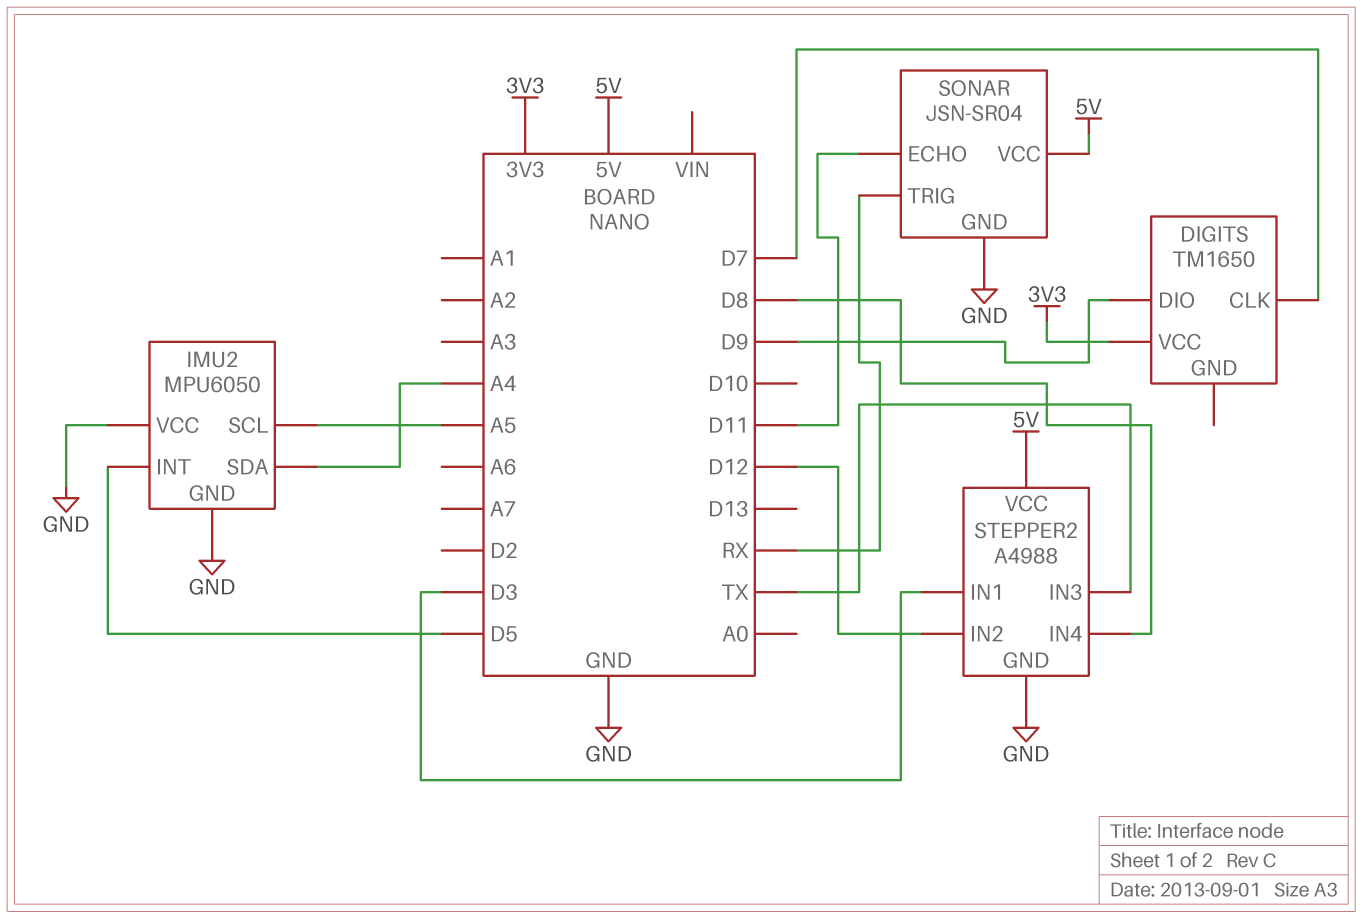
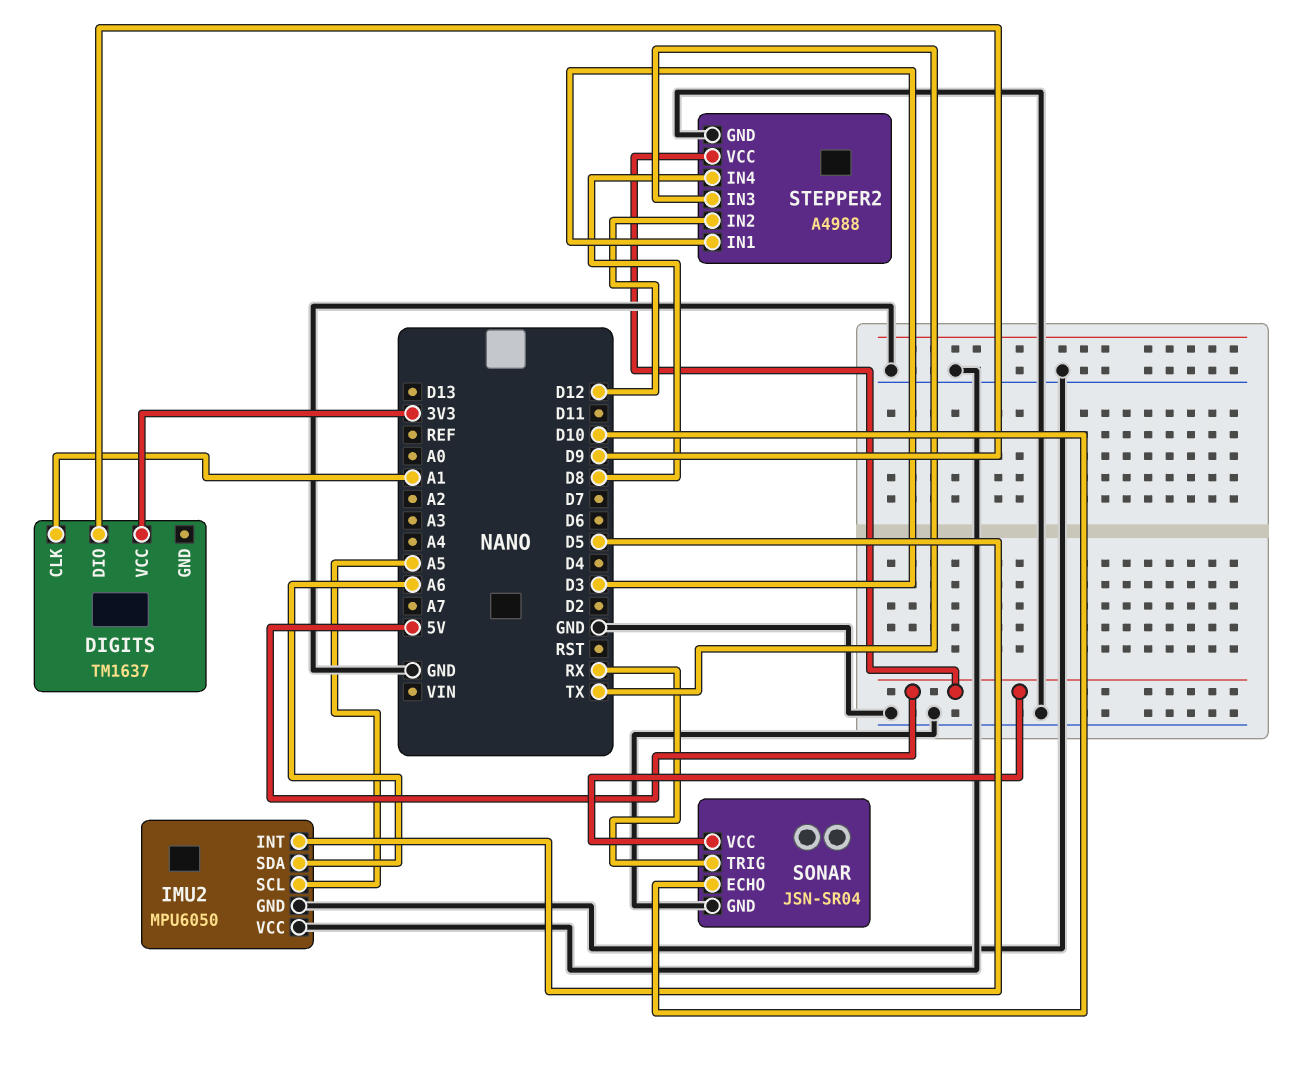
DIGITS: TM1650 -> TM1637
DIGITS pin CLK: D7 -> A1
IMU2 pin SDA: A4 -> A6
SONAR pin ECHO: D11 -> D10

